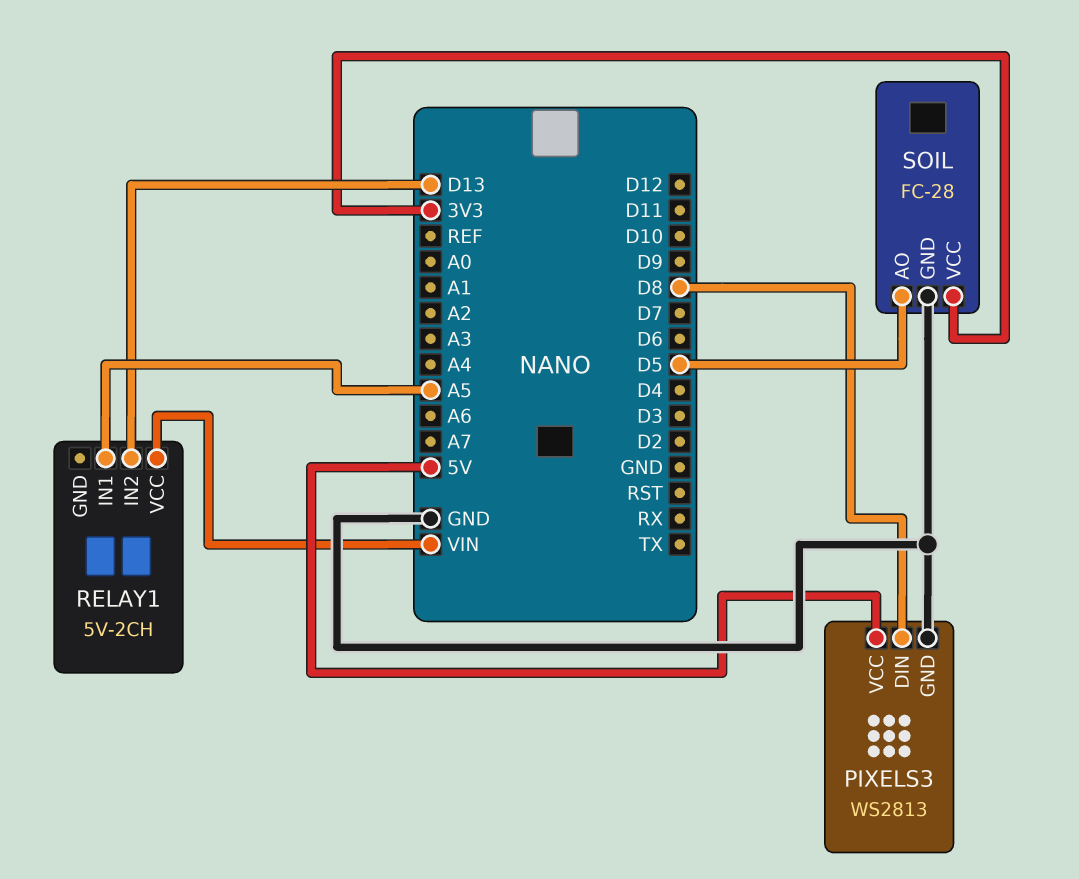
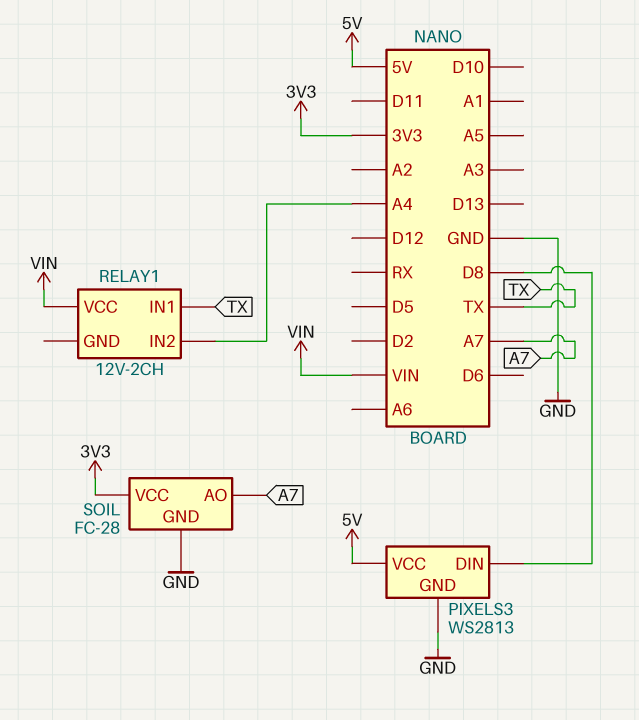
RELAY1: 5V-2CH -> 12V-2CH
RELAY1 pin IN1: A5 -> TX
RELAY1 pin IN2: D13 -> A4
SOIL pin AO: D5 -> A7

